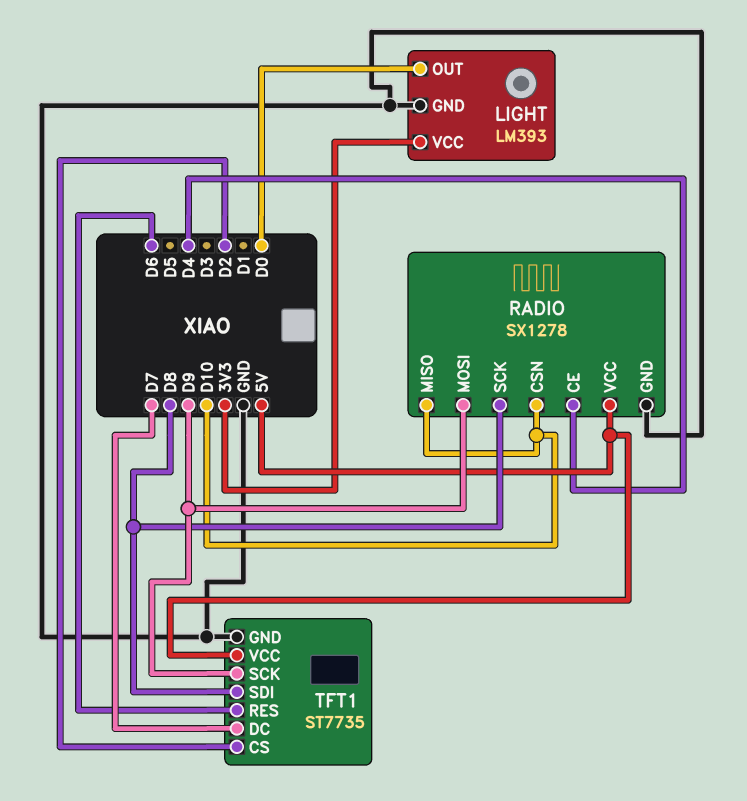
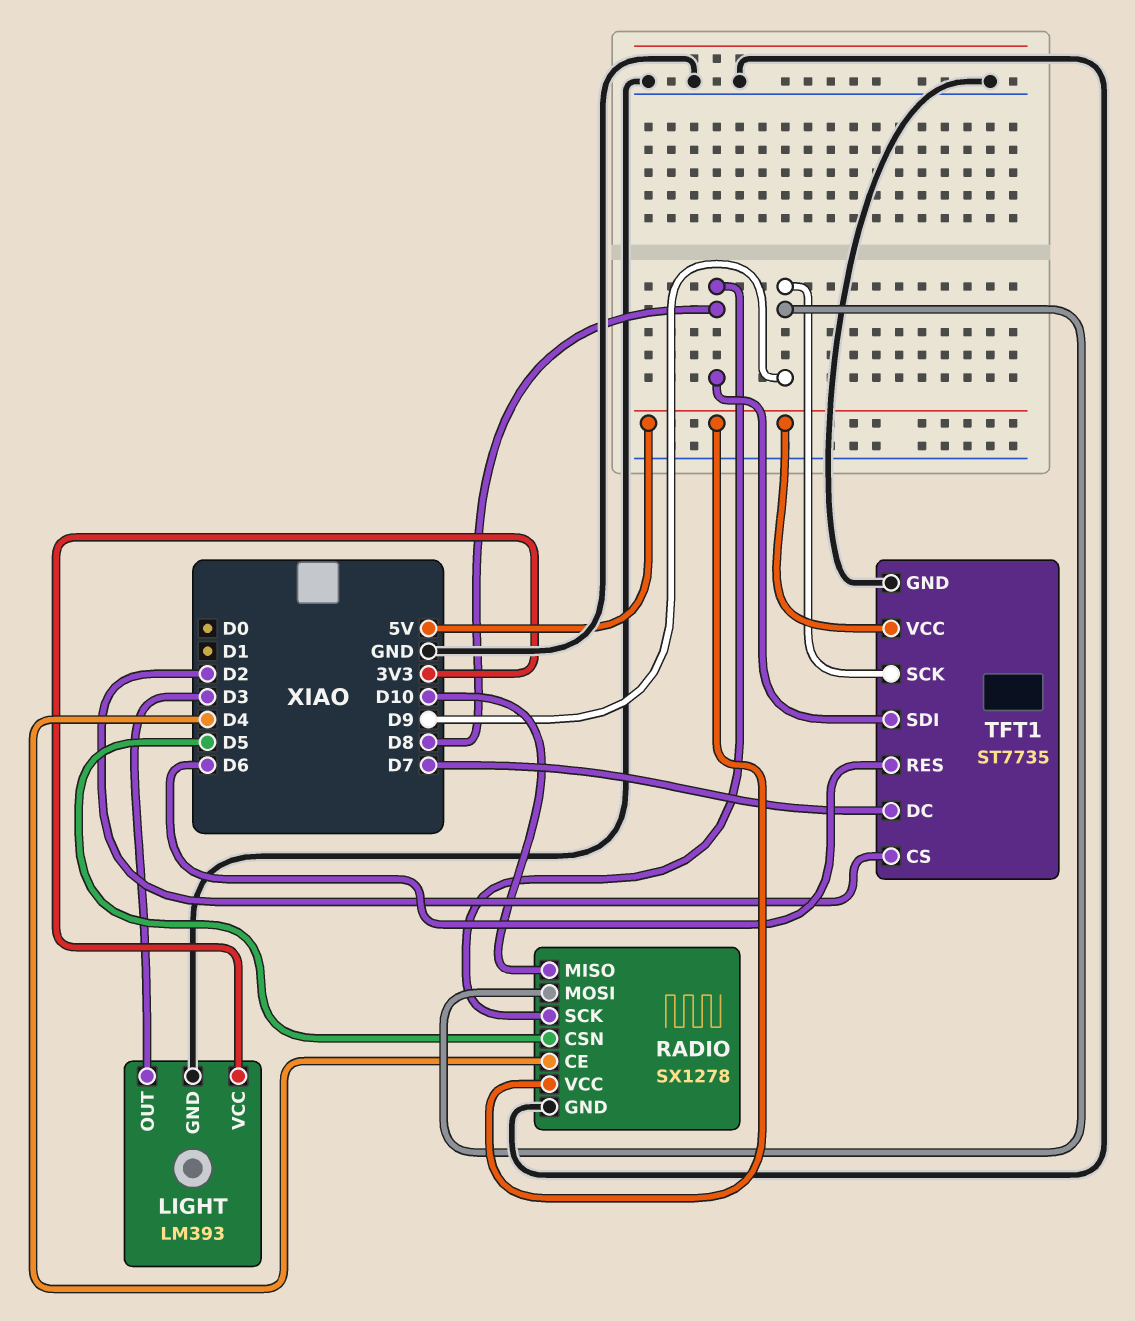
LIGHT pin OUT: D0 -> D3
RADIO pin CSN: D10 -> D5

